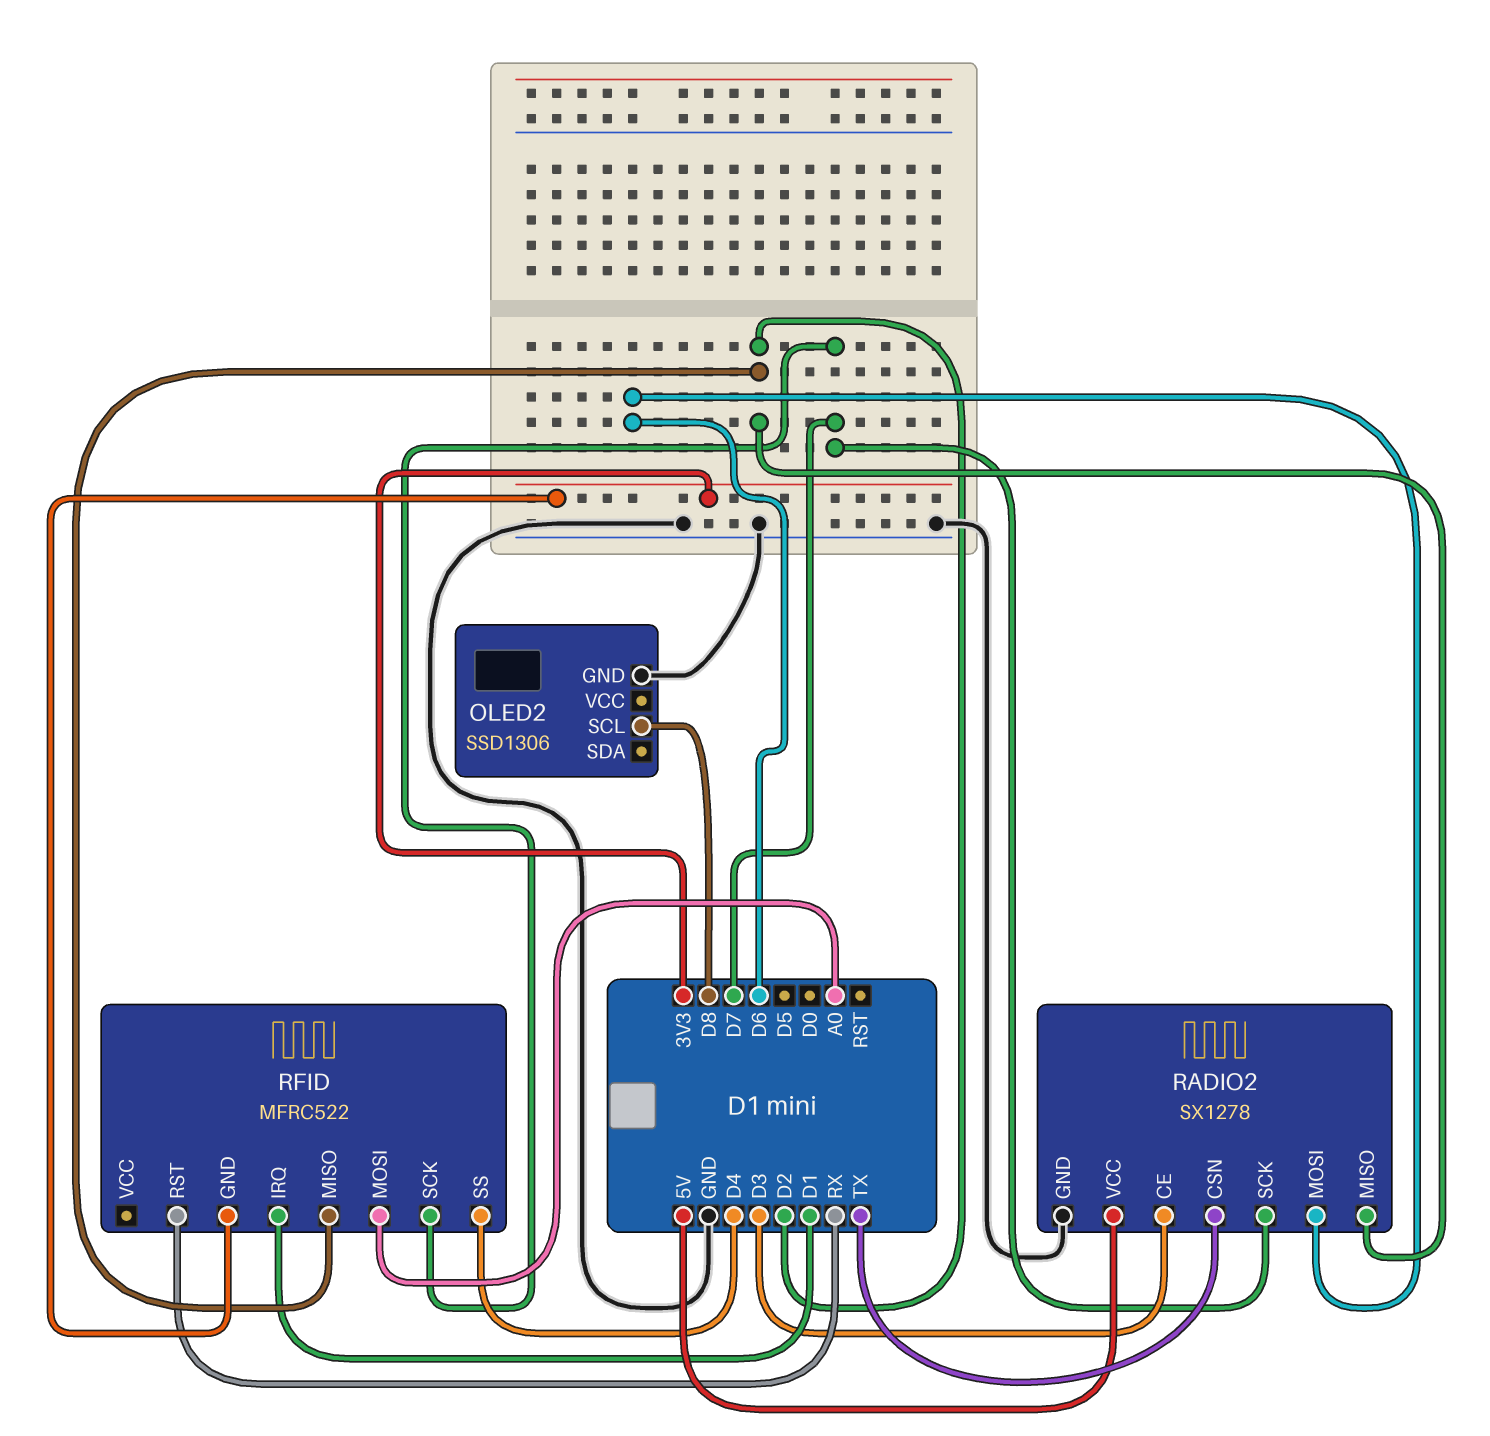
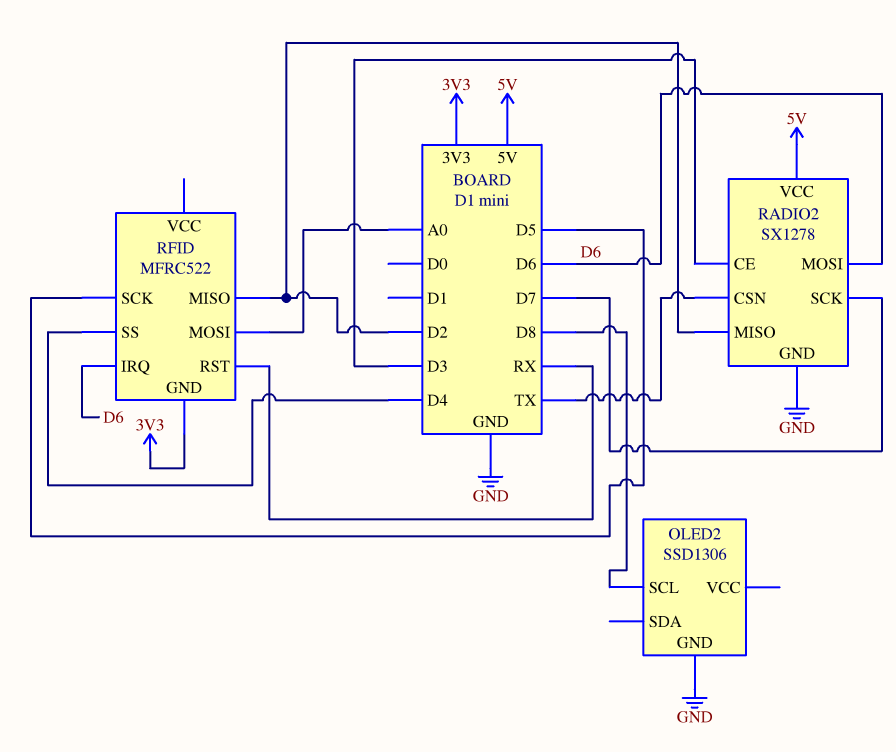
RFID pin IRQ: D1 -> D6
RFID pin SCK: D7 -> D5

